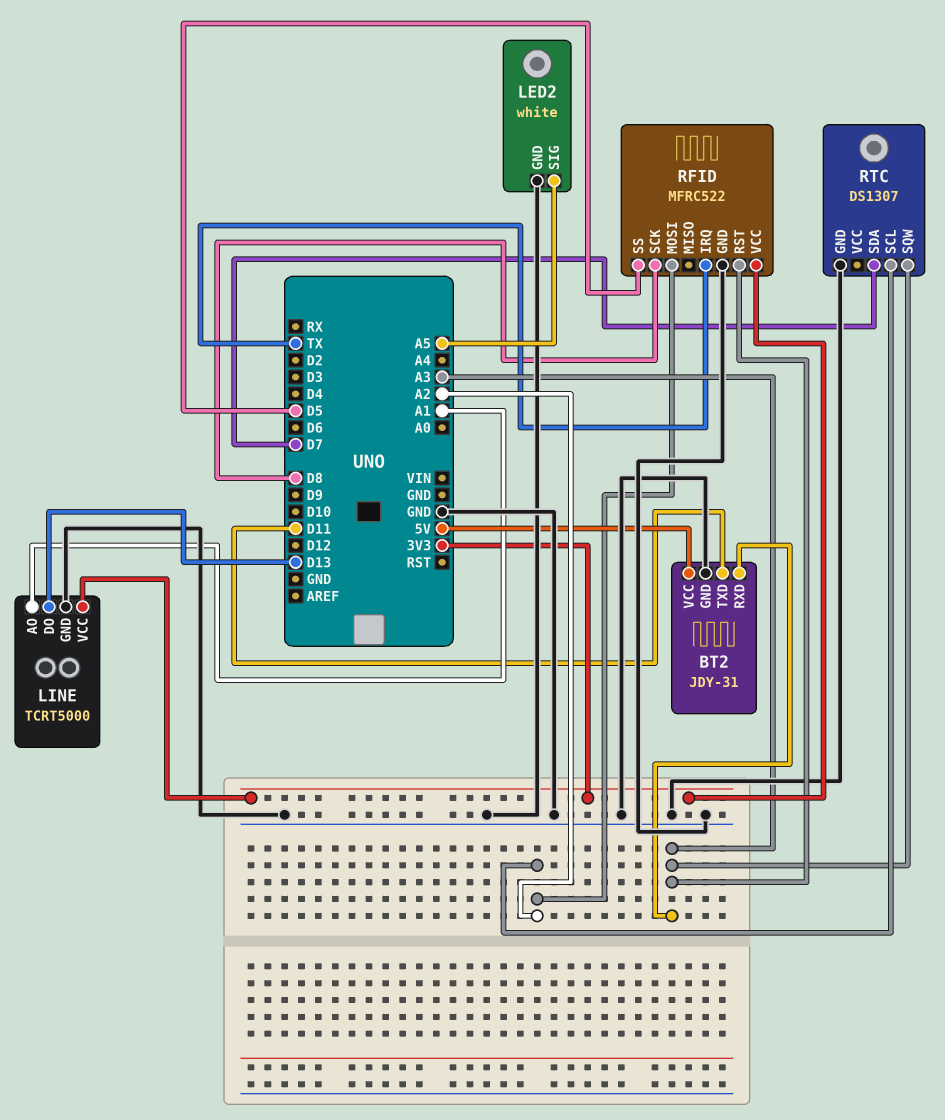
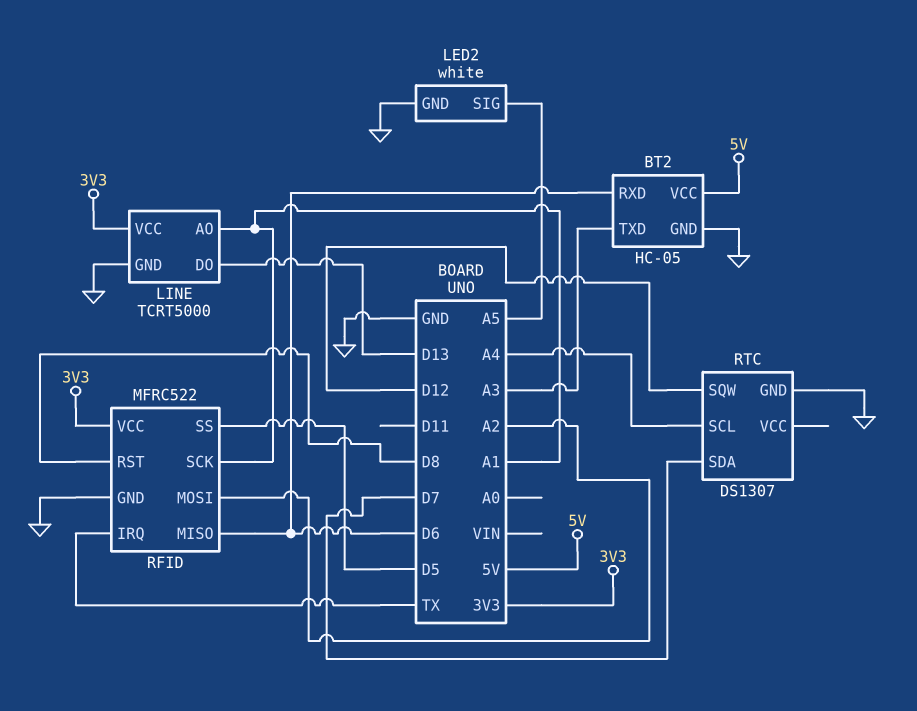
BT2: JDY-31 -> HC-05
BT2 pin RXD: A3 -> D6
BT2 pin TXD: D11 -> A3
RFID pin MISO: none -> D6
RFID pin RST: A3 -> D8
RFID pin SCK: D8 -> A1
RTC pin SCL: A2 -> A4
RTC pin SQW: A3 -> D12

